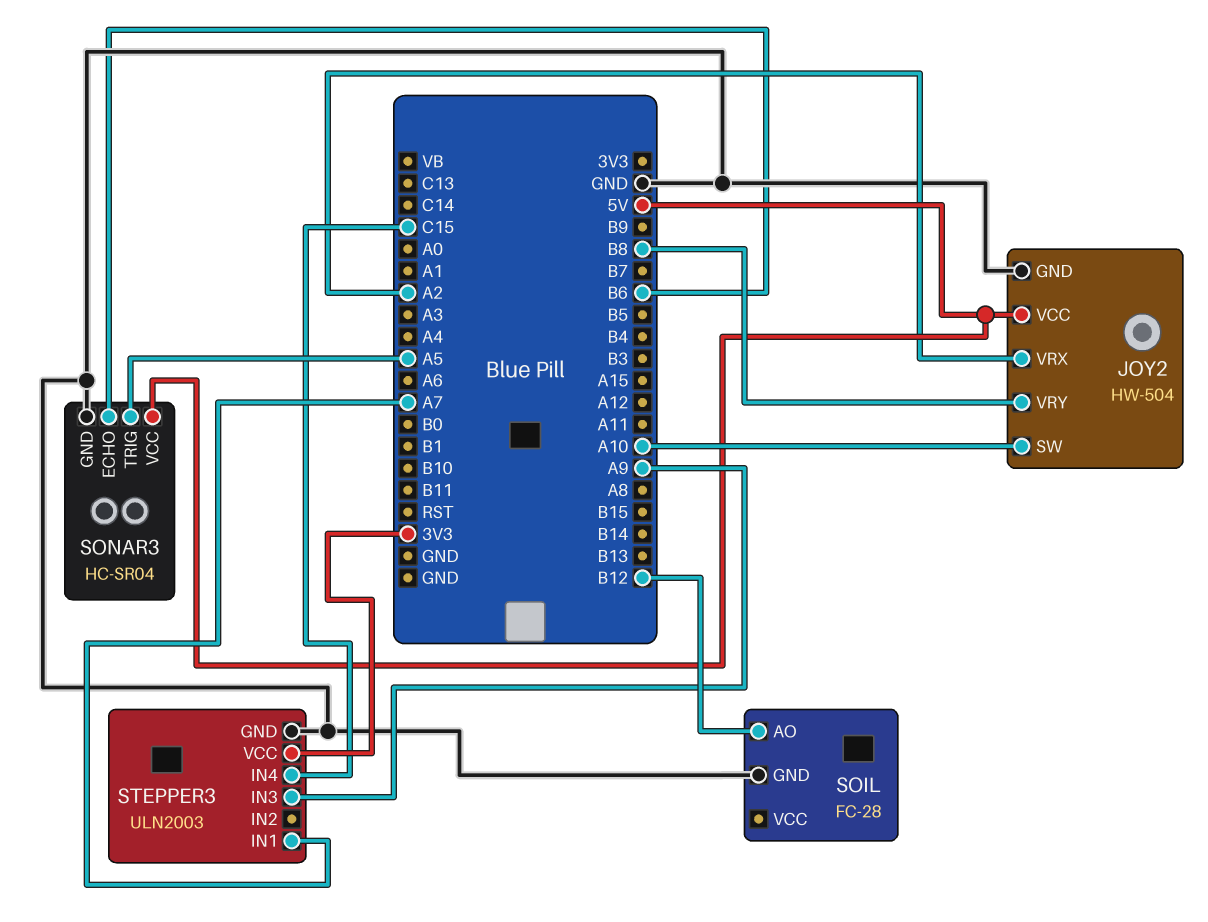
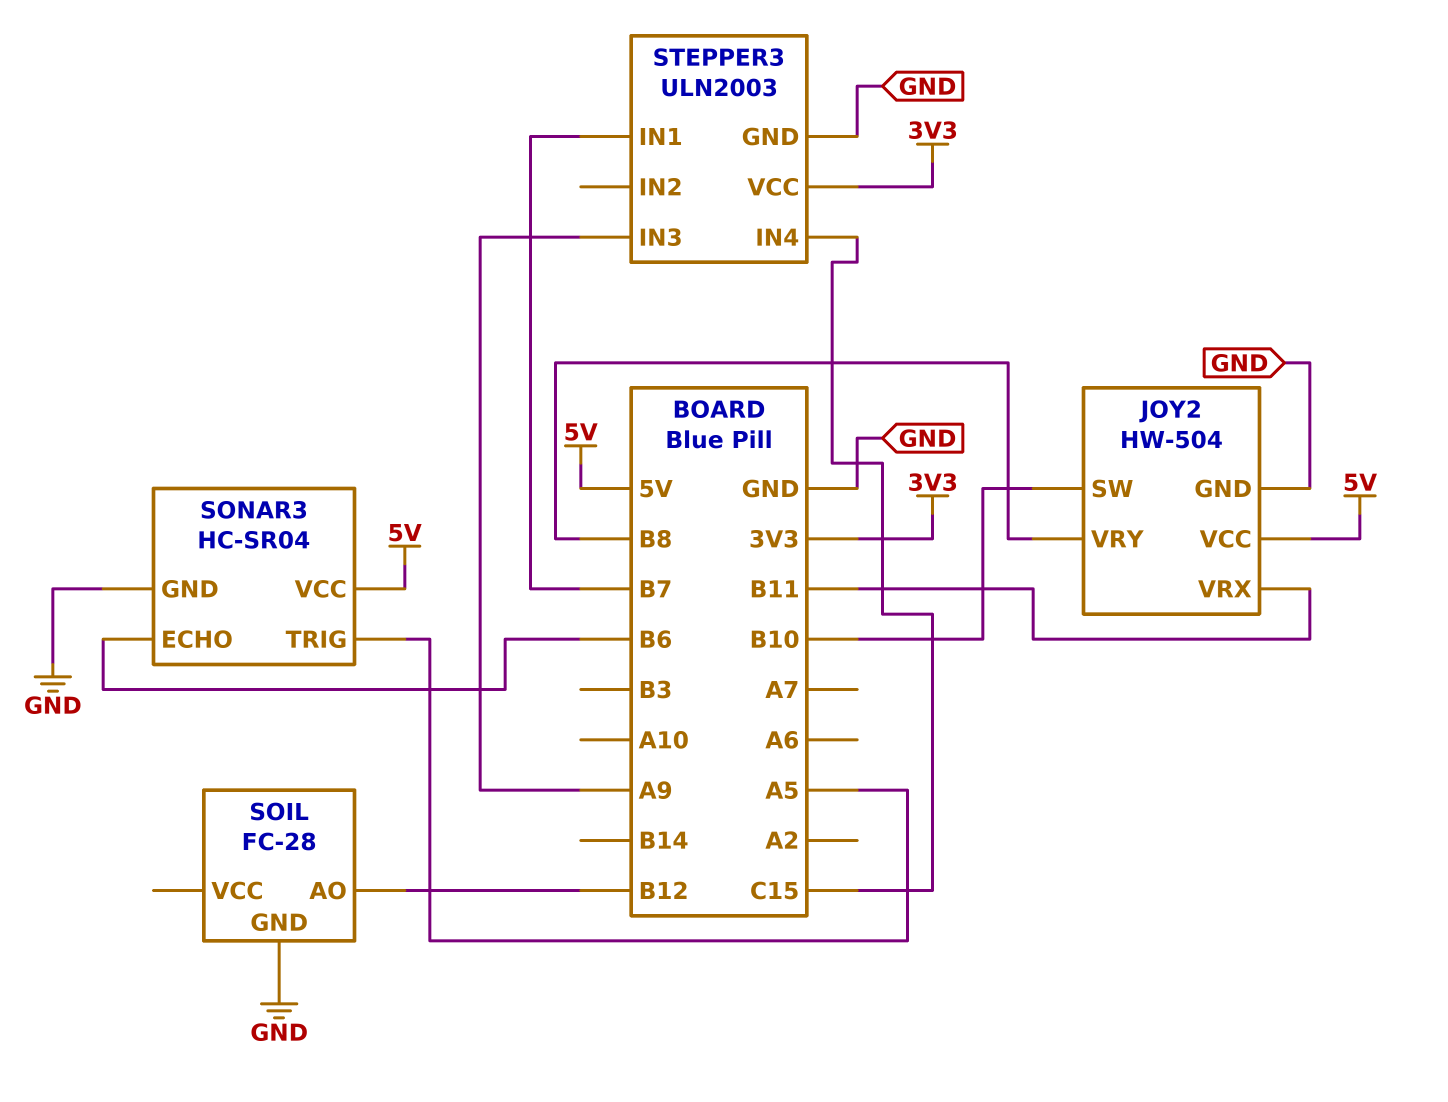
JOY2 pin SW: A10 -> B10
JOY2 pin VRX: A2 -> B11
STEPPER3 pin IN1: A7 -> B7

